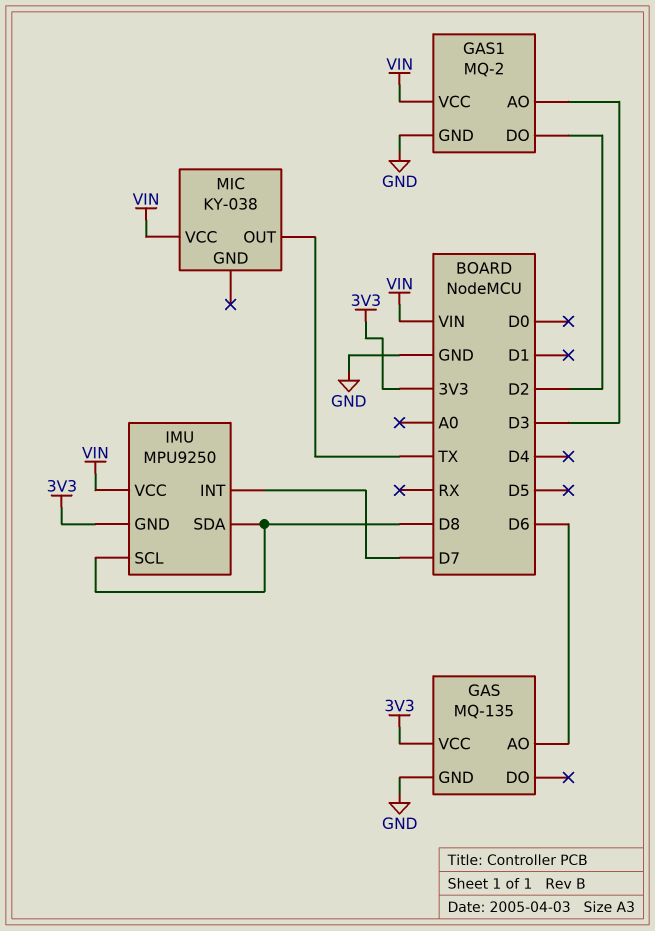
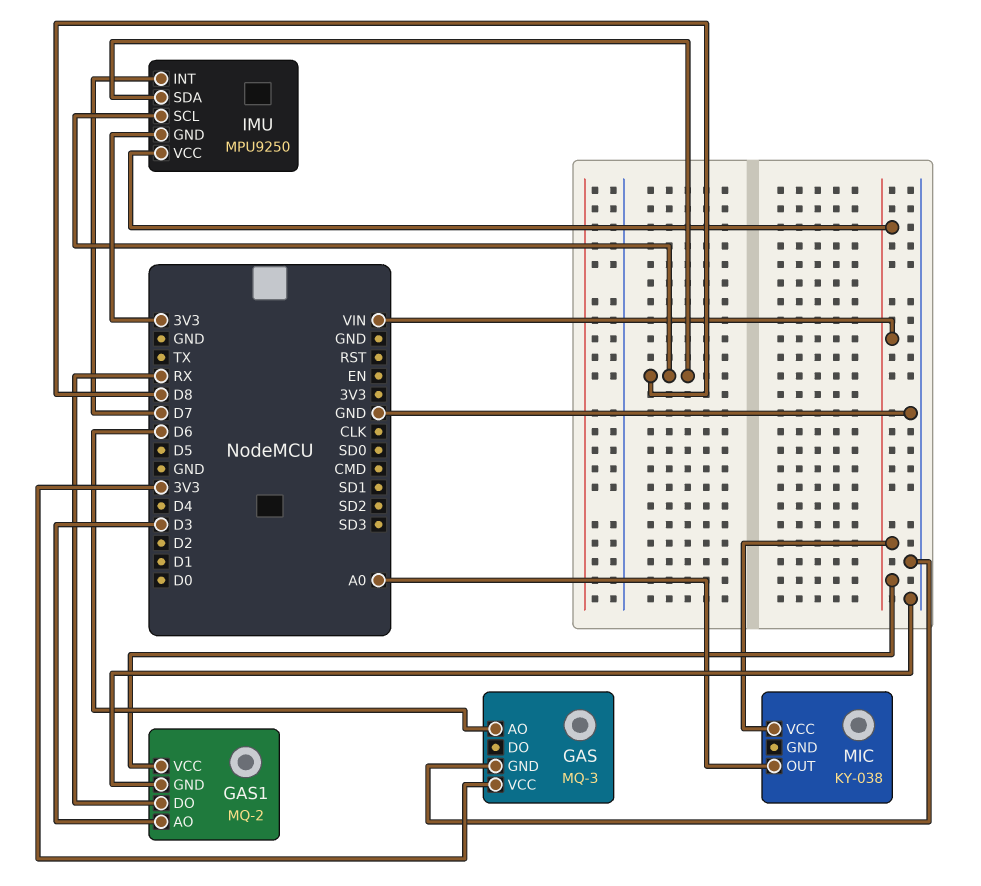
GAS: MQ-135 -> MQ-3
GAS1 pin DO: D2 -> RX
MIC pin OUT: TX -> A0

